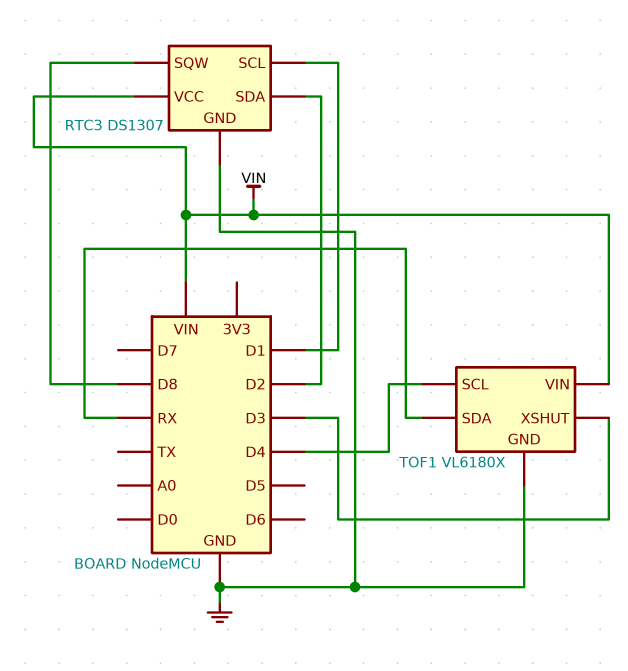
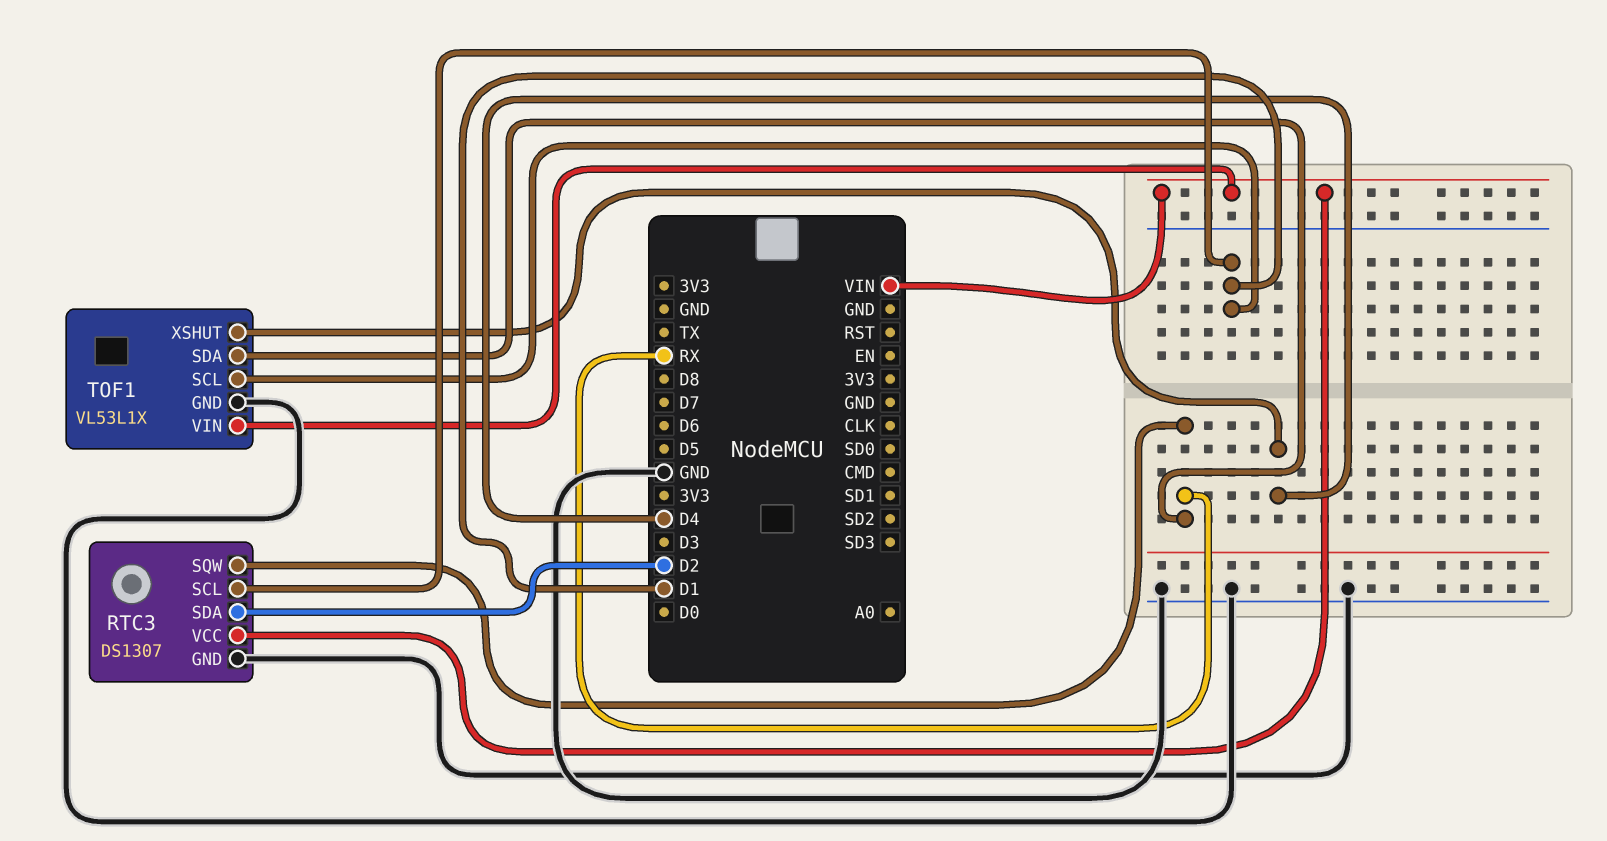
RTC3 pin SQW: D8 -> RX
TOF1: VL6180X -> VL53L1X
TOF1 pin SCL: D4 -> D1
TOF1 pin XSHUT: D3 -> D4

